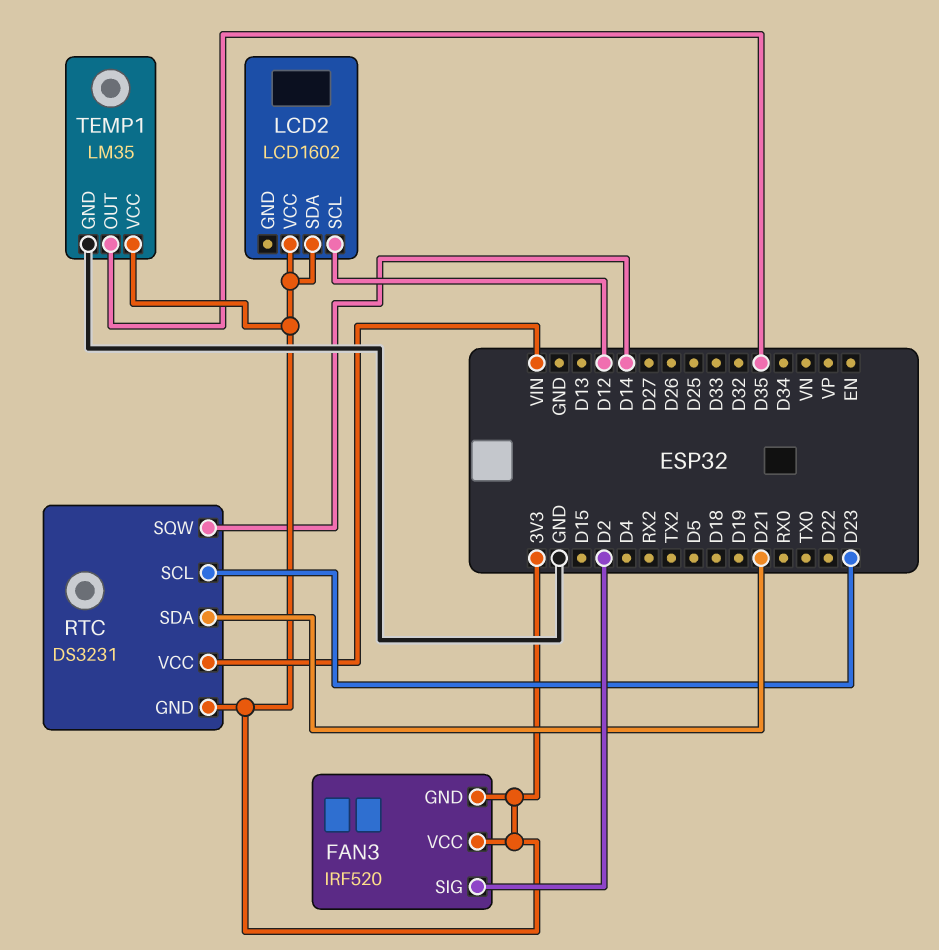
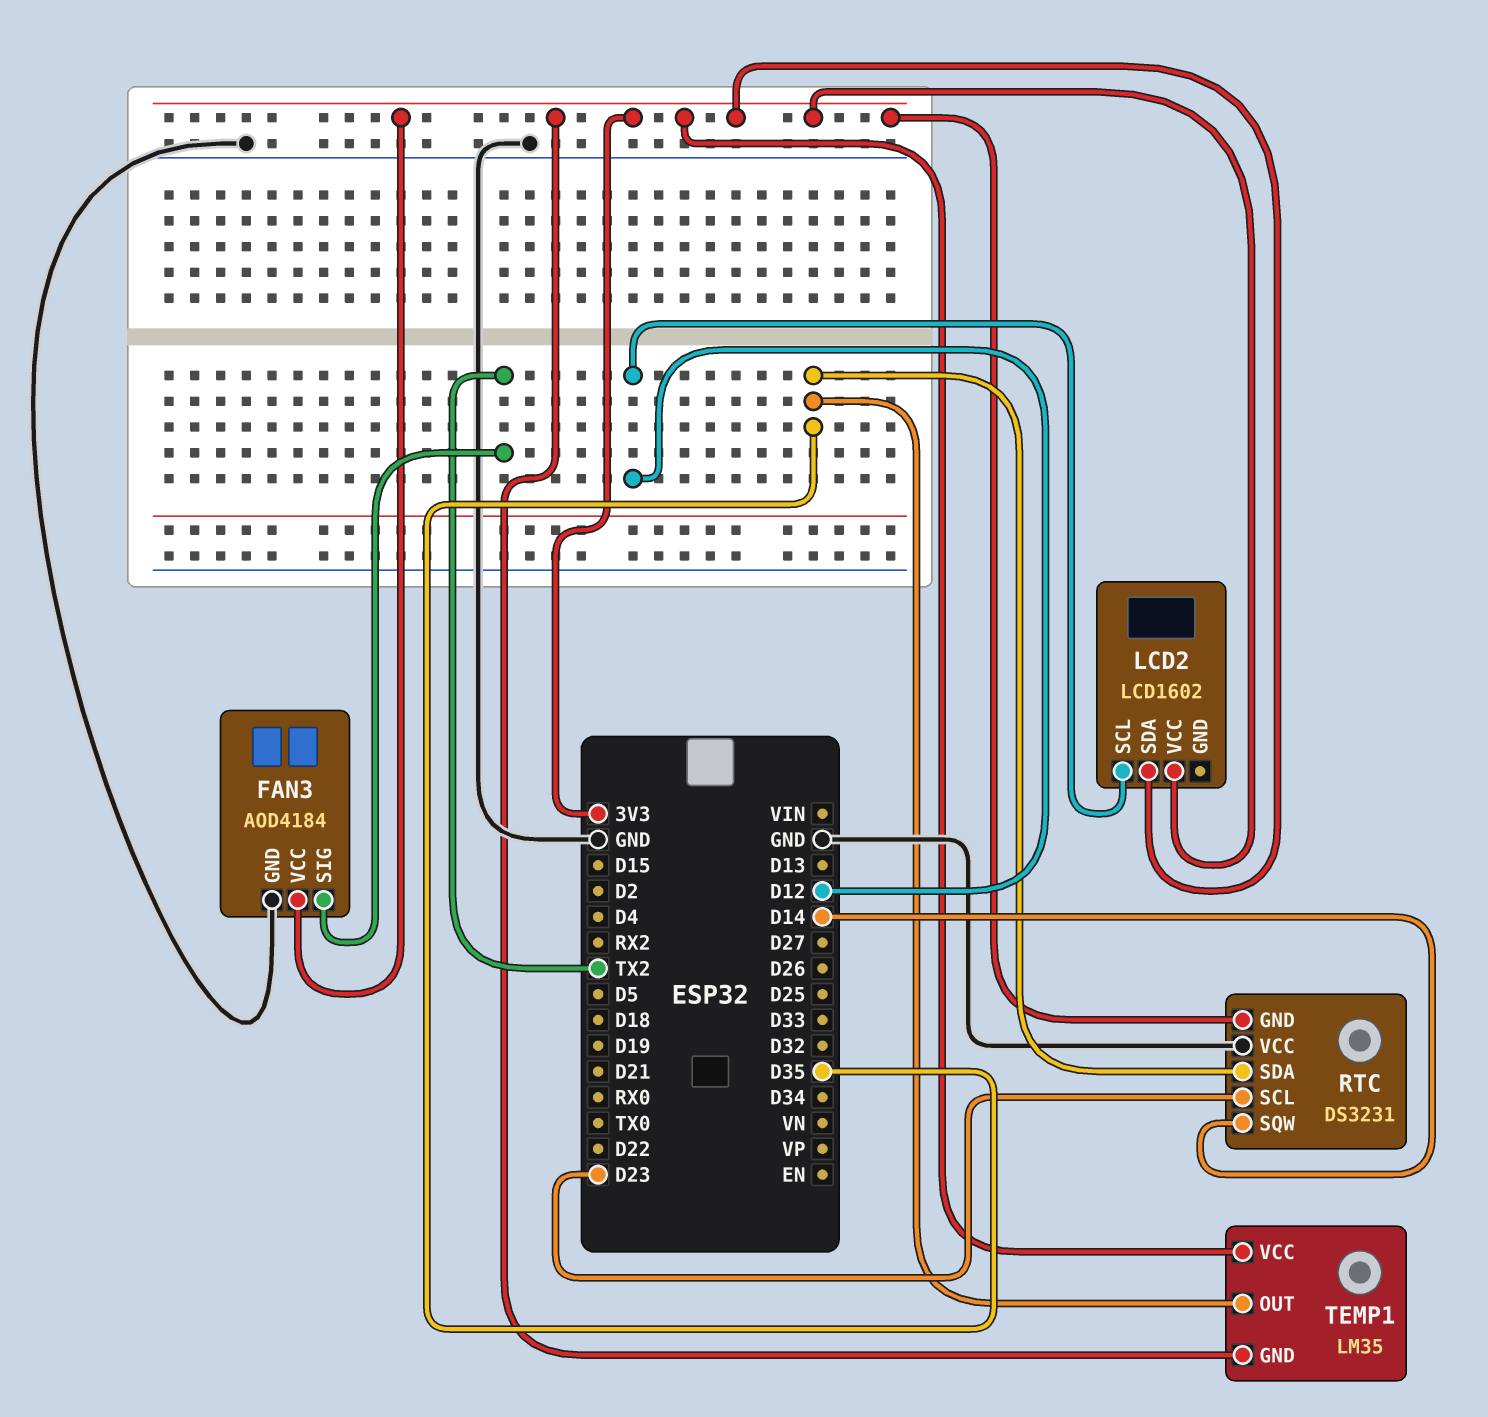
FAN3: IRF520 -> AOD4184
FAN3 pin GND: 3V3 -> GND
FAN3 pin SIG: D2 -> TX2
RTC pin SDA: D21 -> D35
RTC pin VCC: VIN -> GND
TEMP1 pin GND: GND -> 3V3

